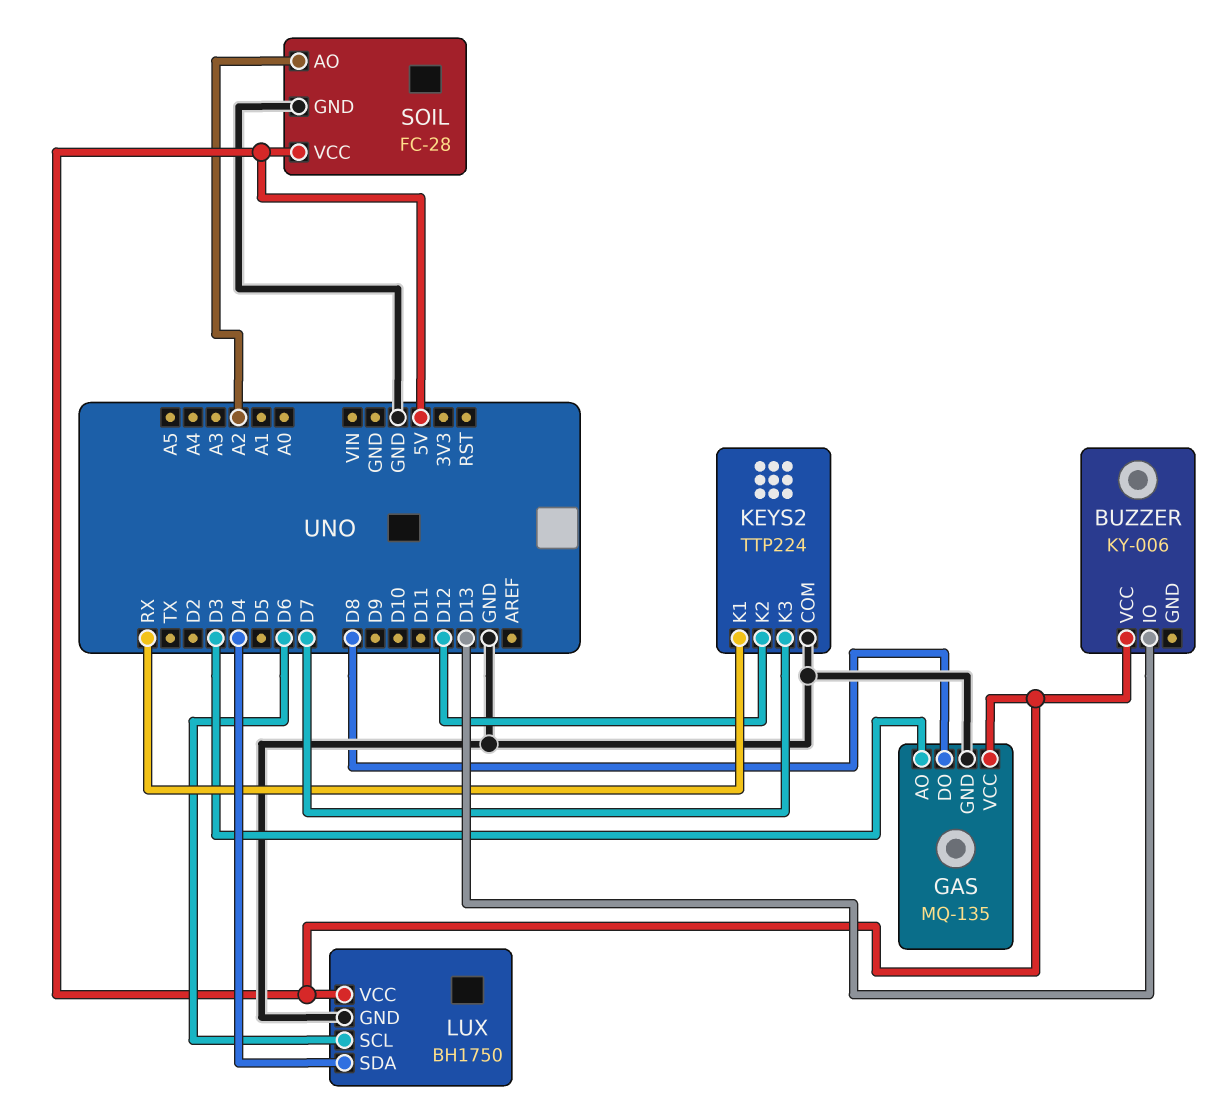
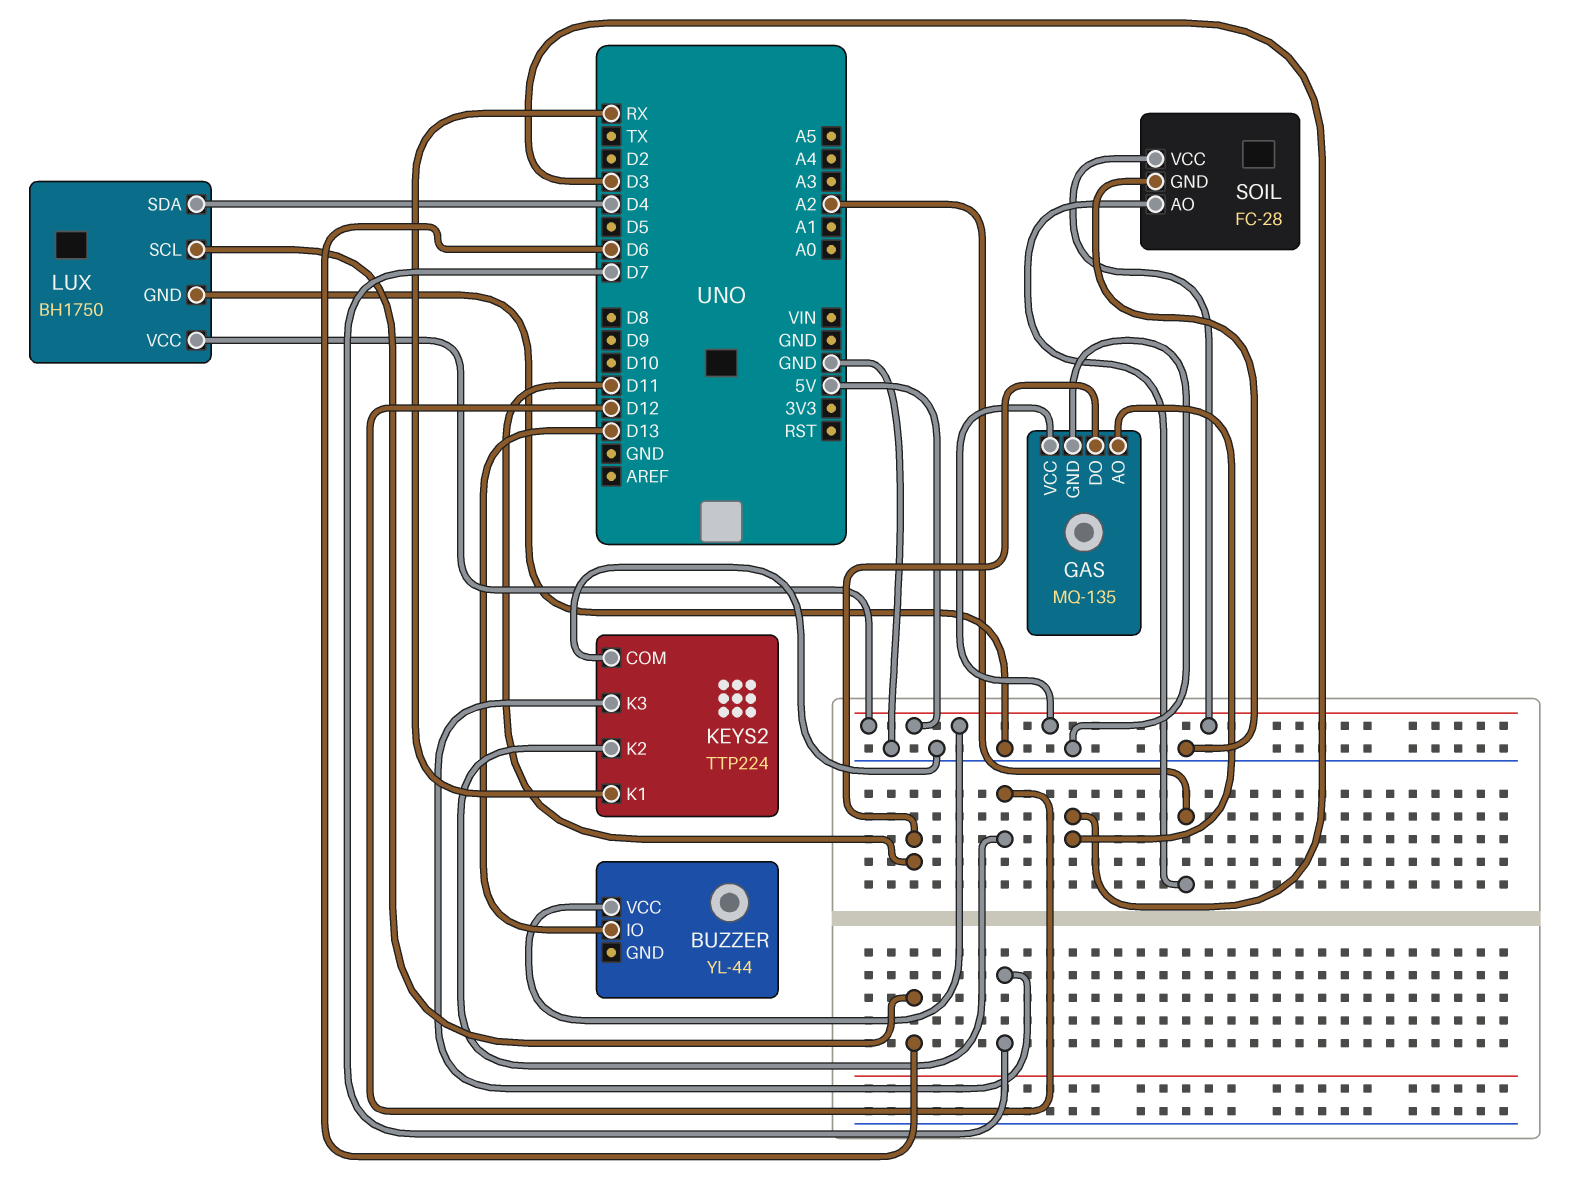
BUZZER: KY-006 -> YL-44
GAS pin DO: D8 -> D11

